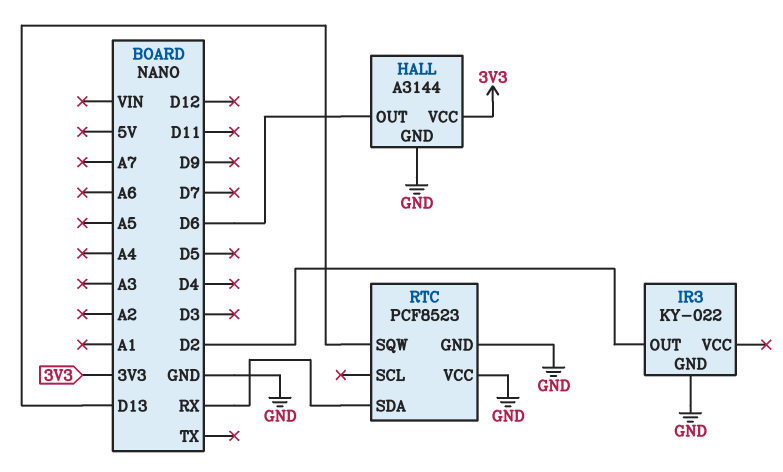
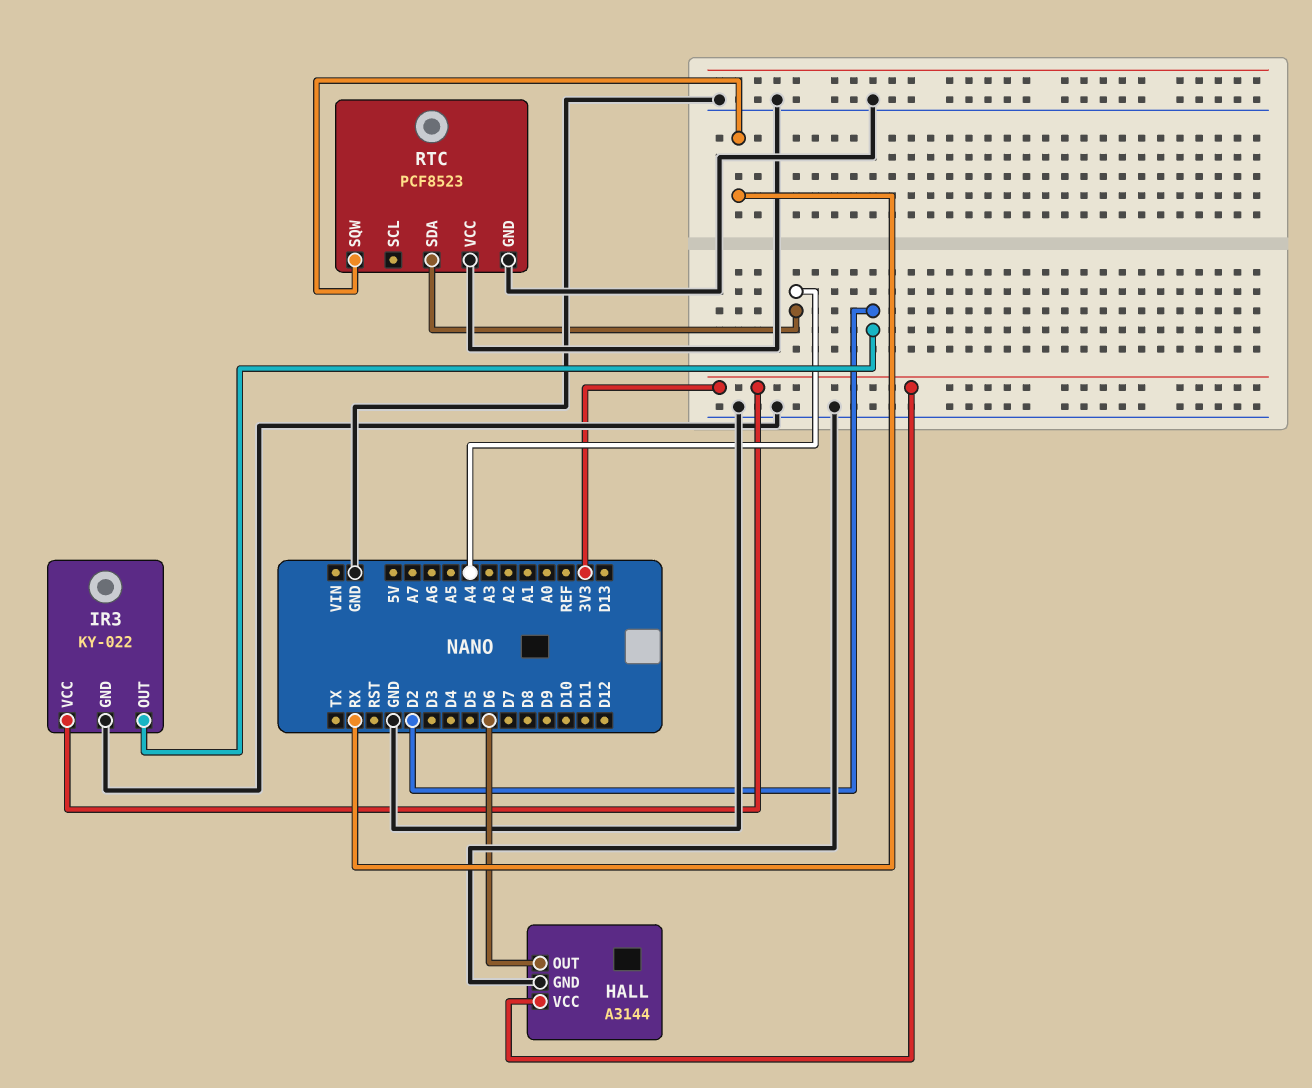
IR3 pin VCC: none -> 3V3
RTC pin SDA: RX -> A4
RTC pin SQW: D13 -> RX

